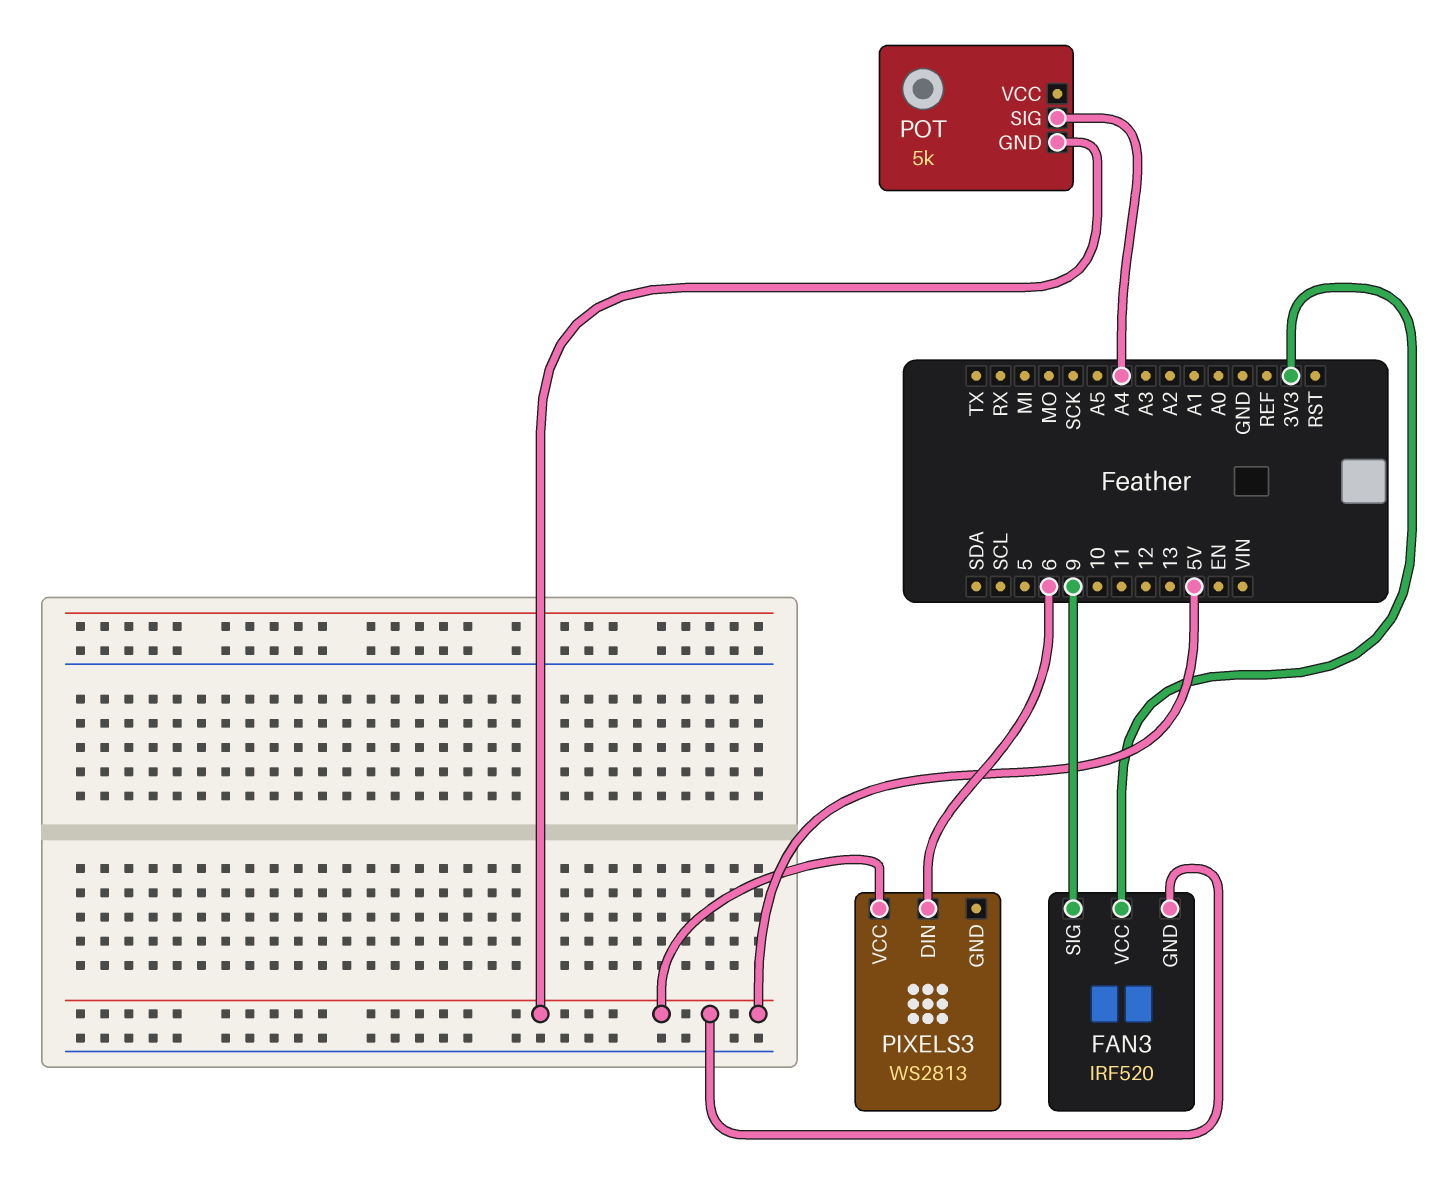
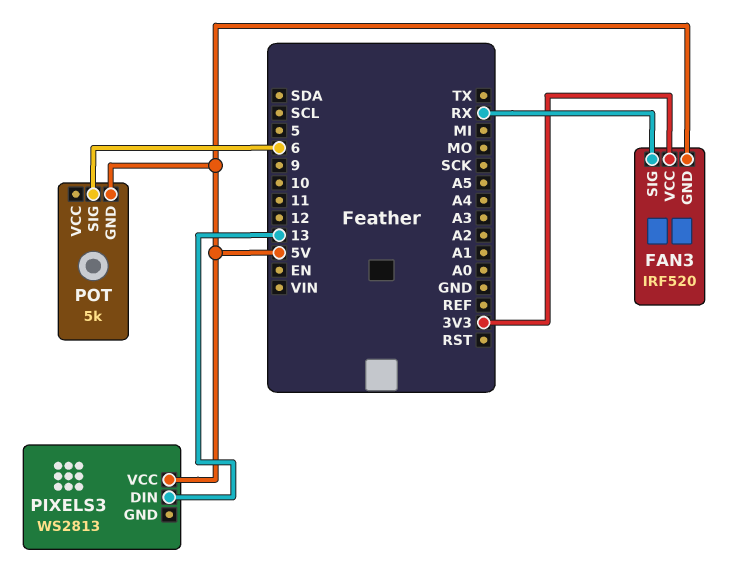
FAN3 pin SIG: 9 -> RX
PIXELS3 pin DIN: 6 -> 13
POT pin SIG: A4 -> 6

